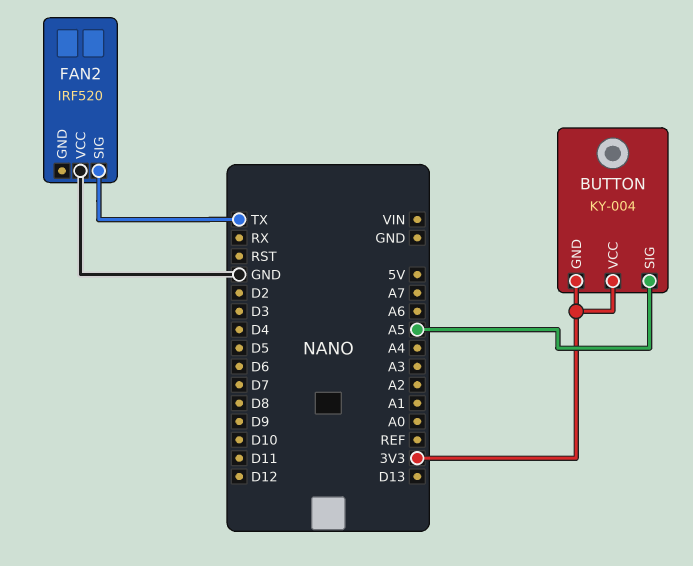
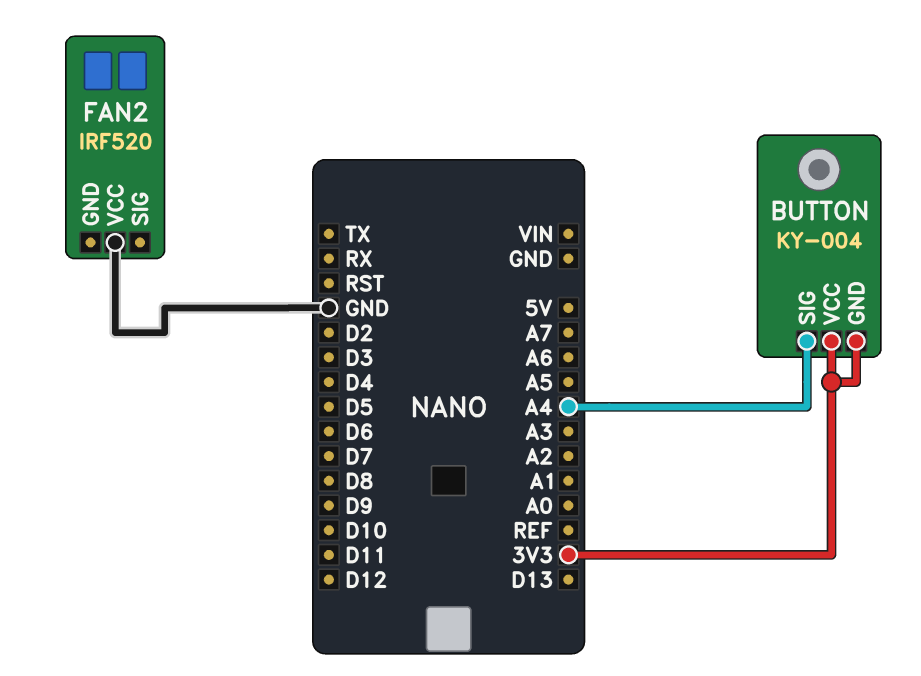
BUTTON pin SIG: A5 -> A4
FAN2 pin SIG: TX -> none

